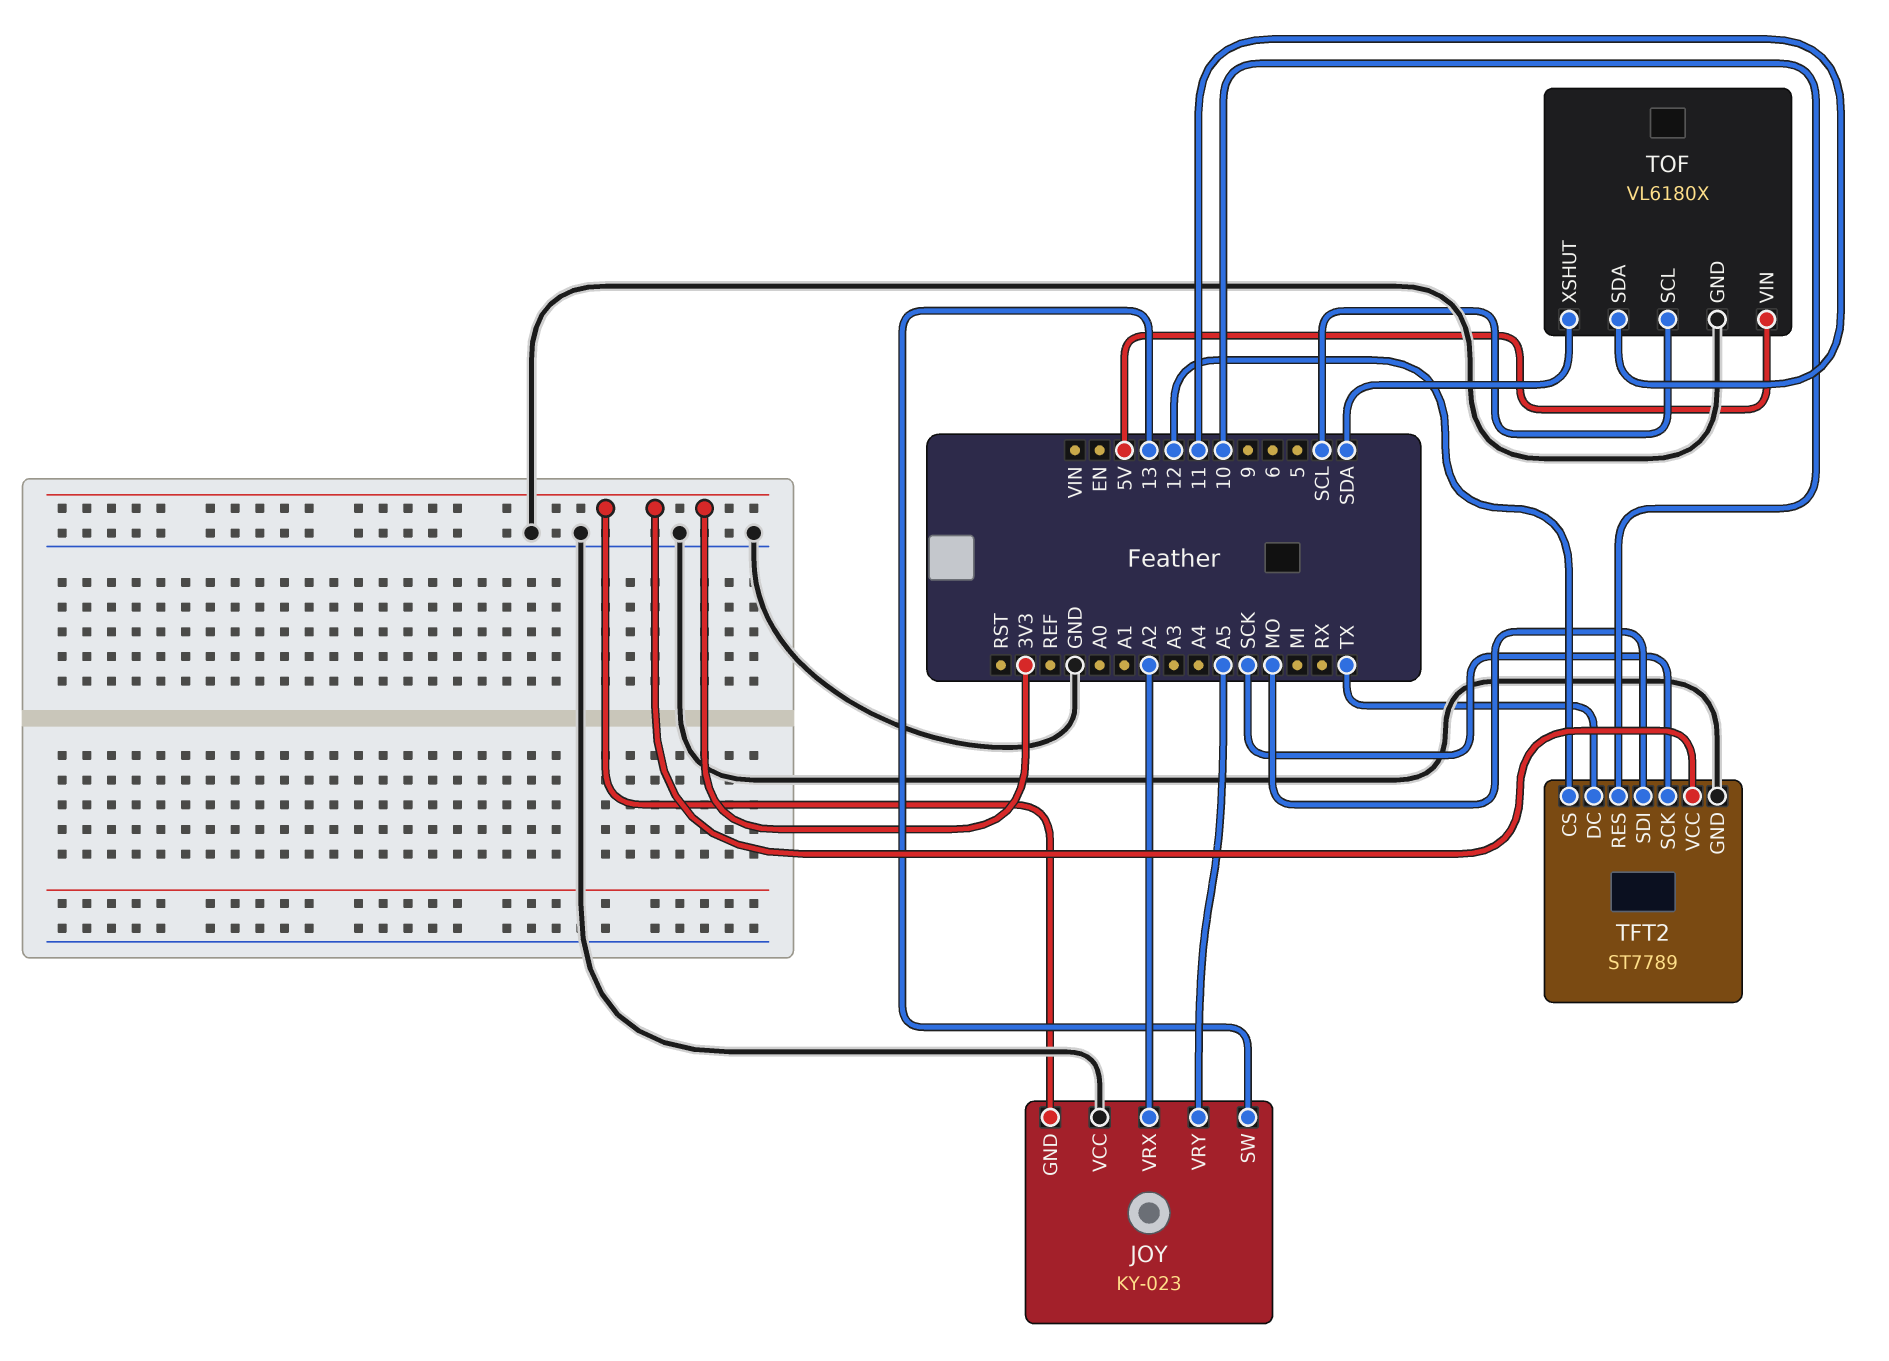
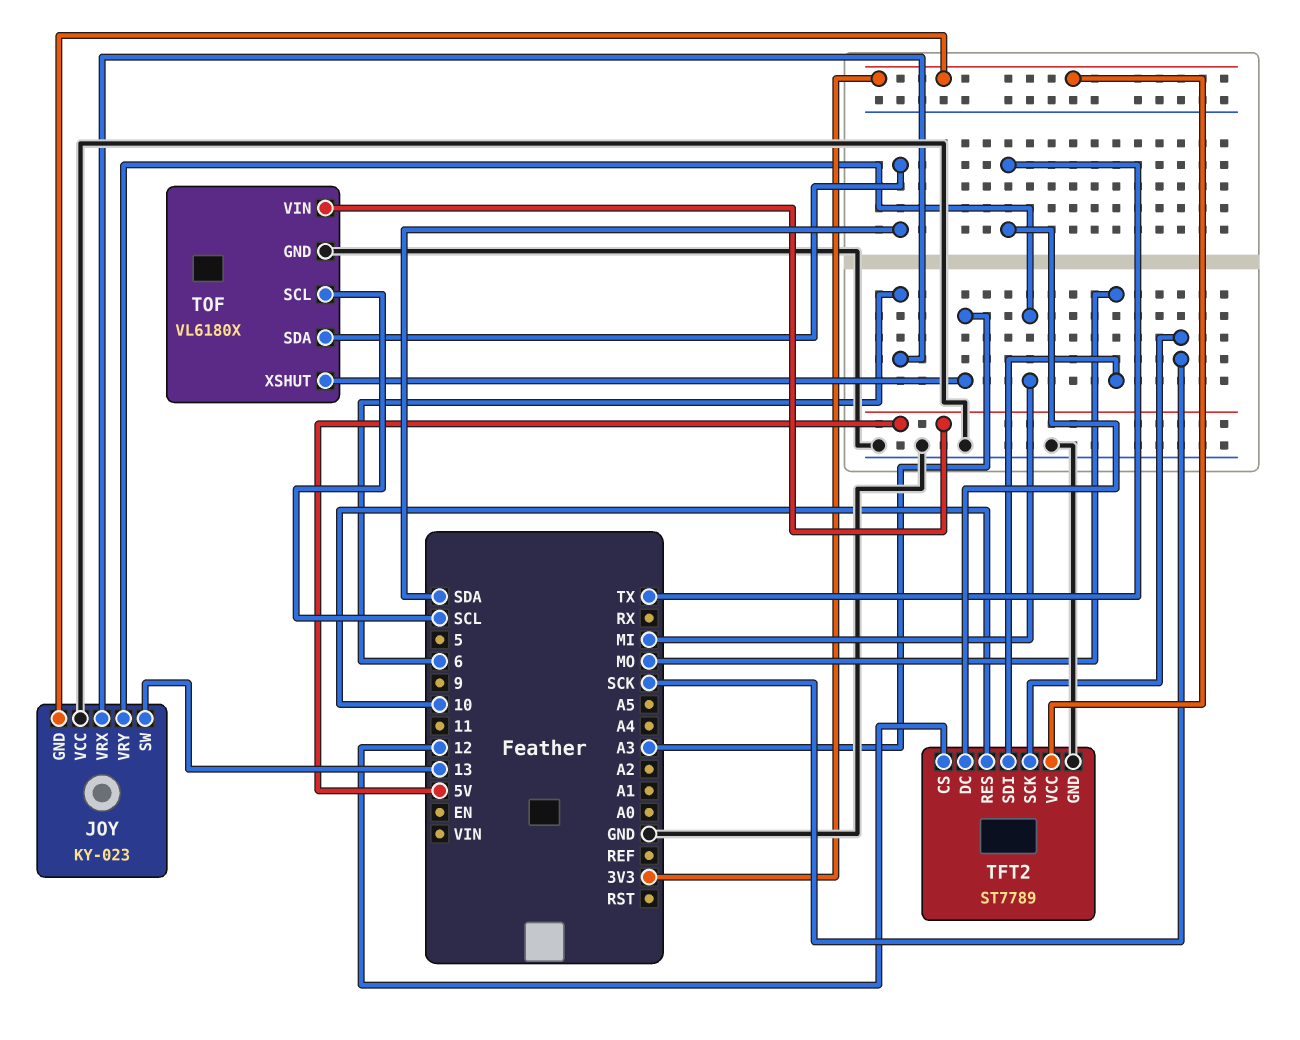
JOY pin VRX: A2 -> 6
JOY pin VRY: A5 -> MI
TOF pin SDA: 11 -> SDA
TOF pin XSHUT: SDA -> A3

